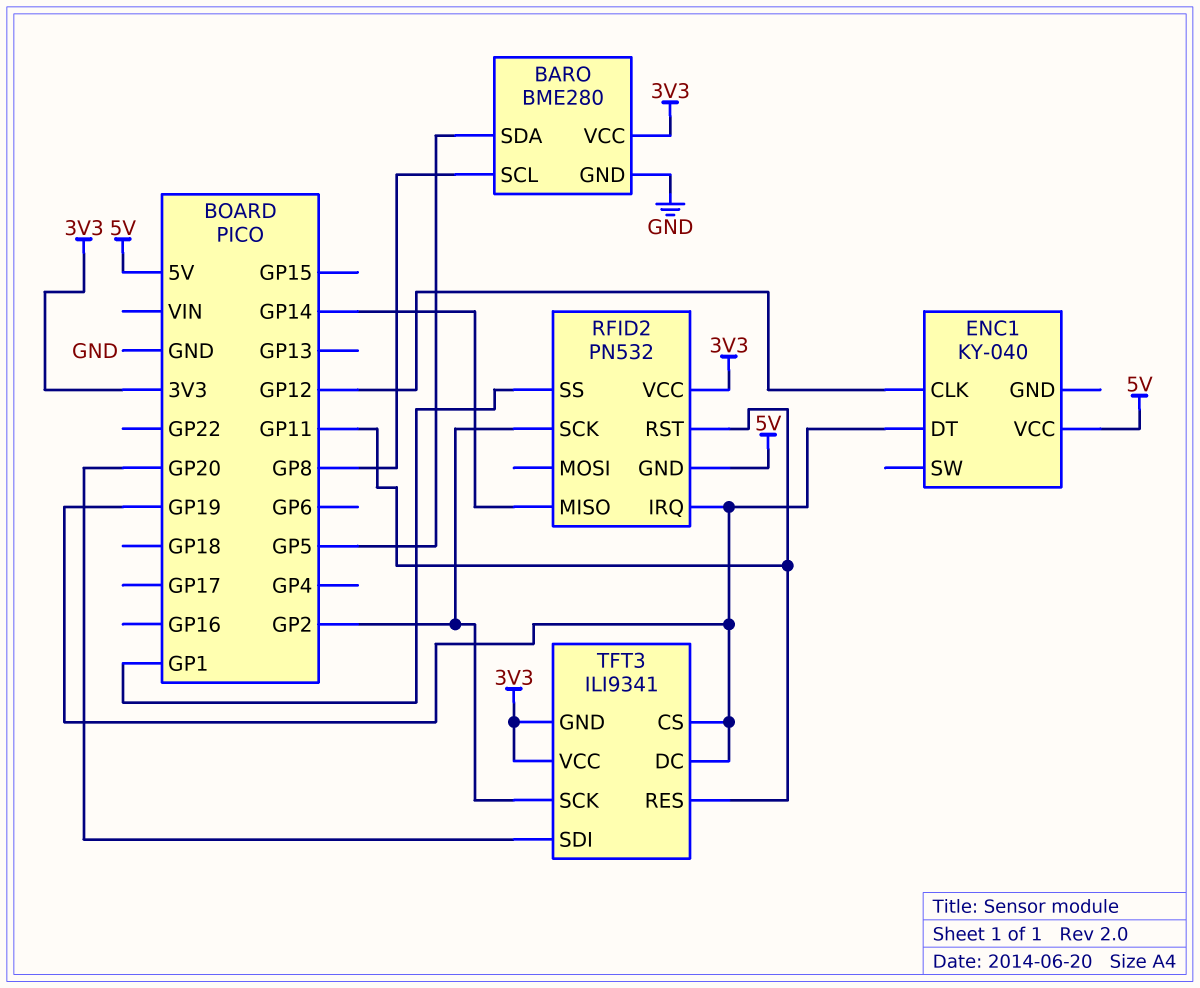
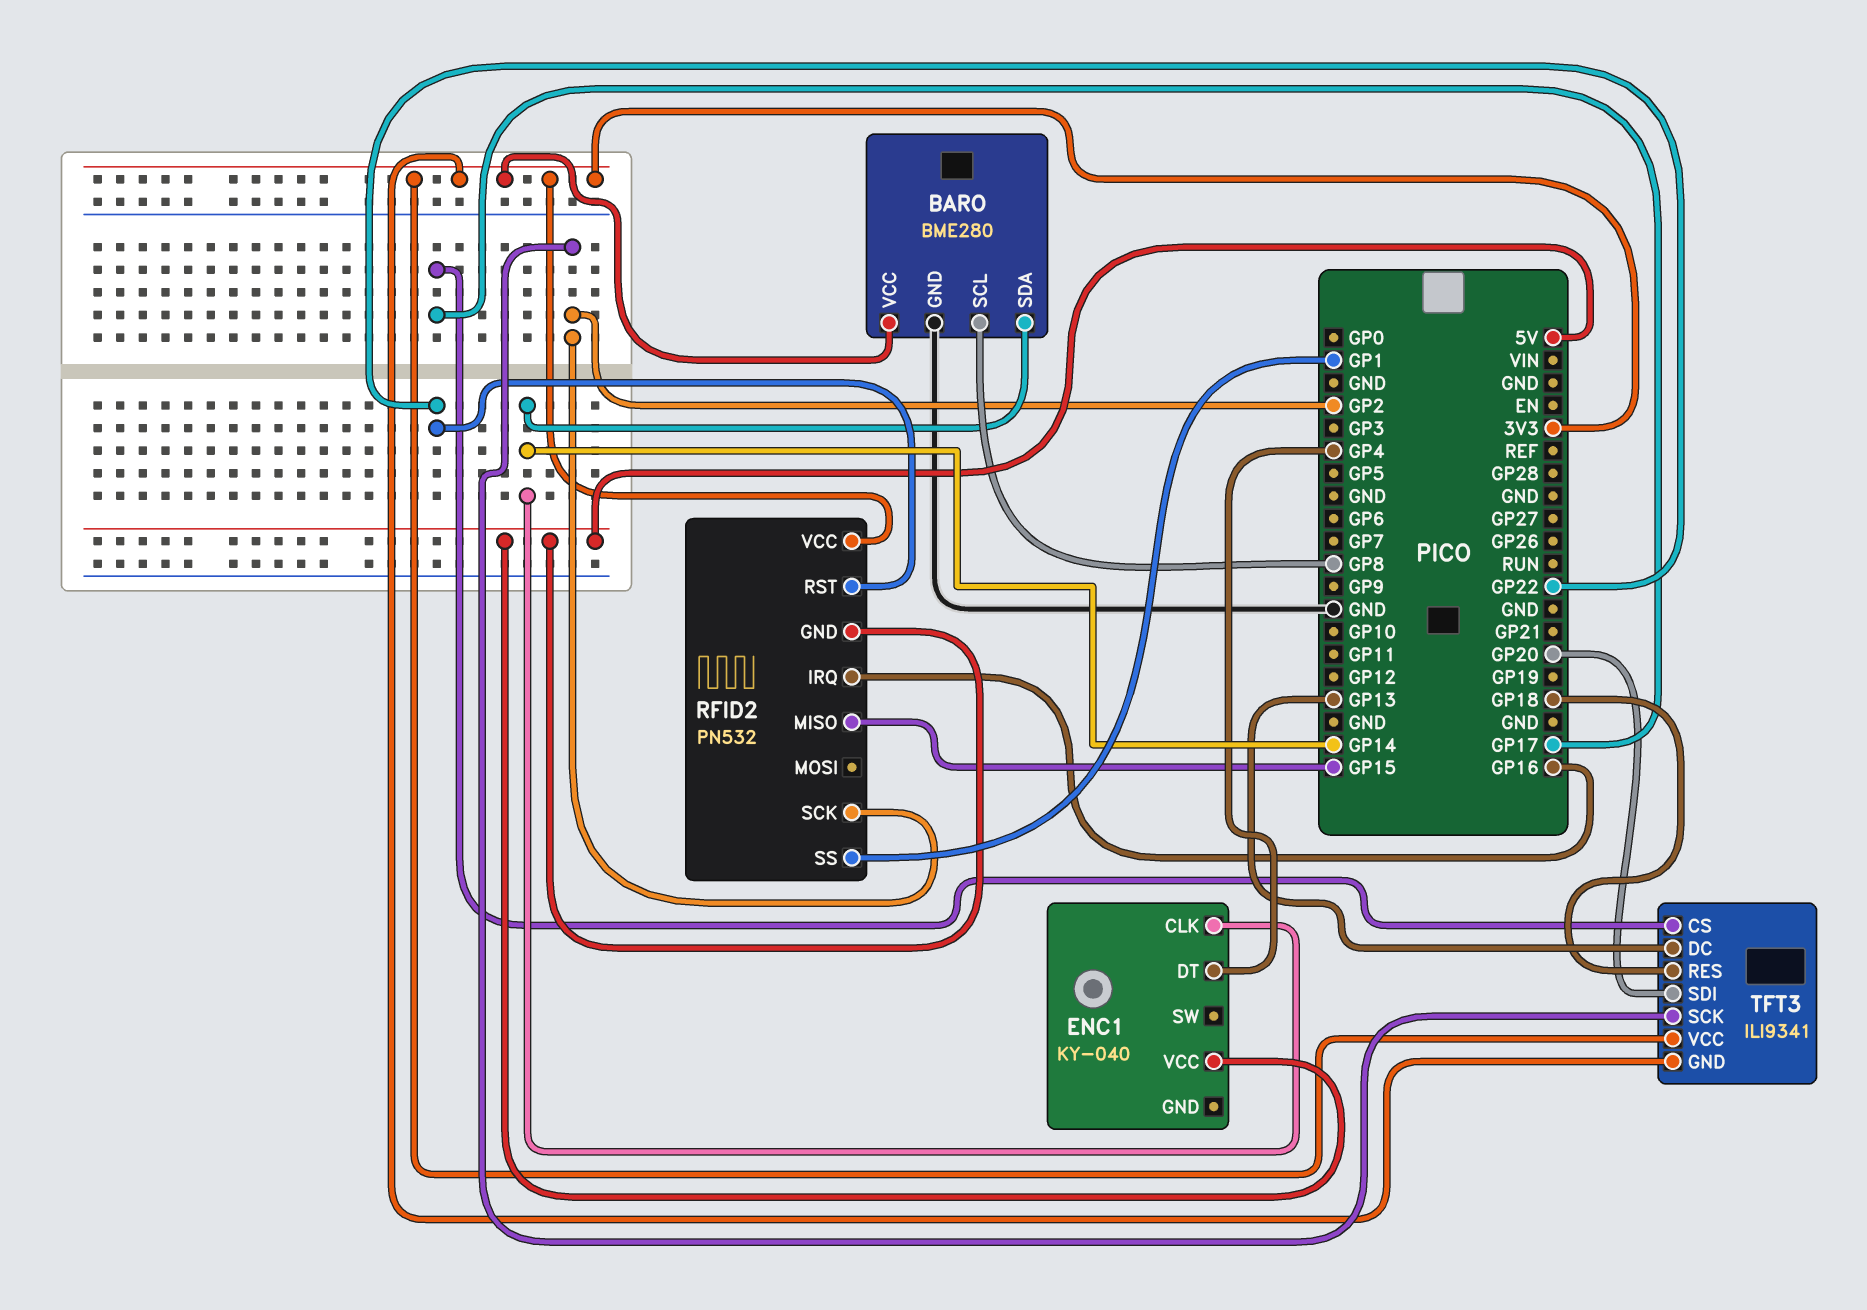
BARO pin SDA: GP5 -> GP14
ENC1 pin CLK: GP12 -> GP14
ENC1 pin DT: GP19 -> GP4
RFID2 pin IRQ: GP19 -> GP16
RFID2 pin MISO: GP14 -> GP15
RFID2 pin RST: GP11 -> GP22
TFT3 pin CS: GP19 -> GP17
TFT3 pin DC: GP19 -> GP13
TFT3 pin RES: GP11 -> GP18

